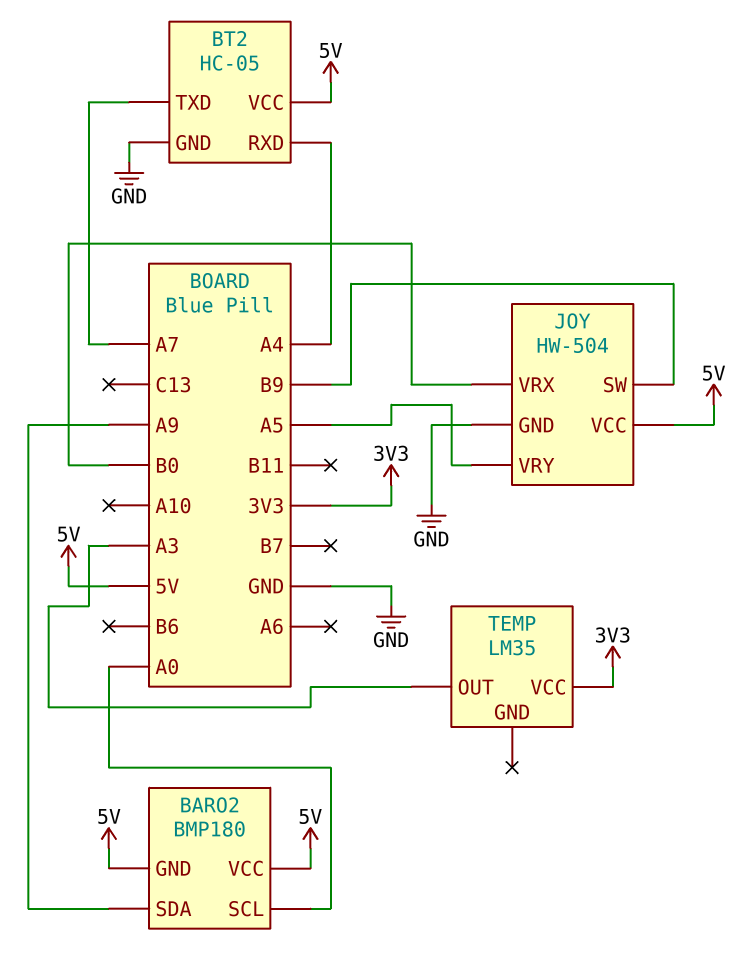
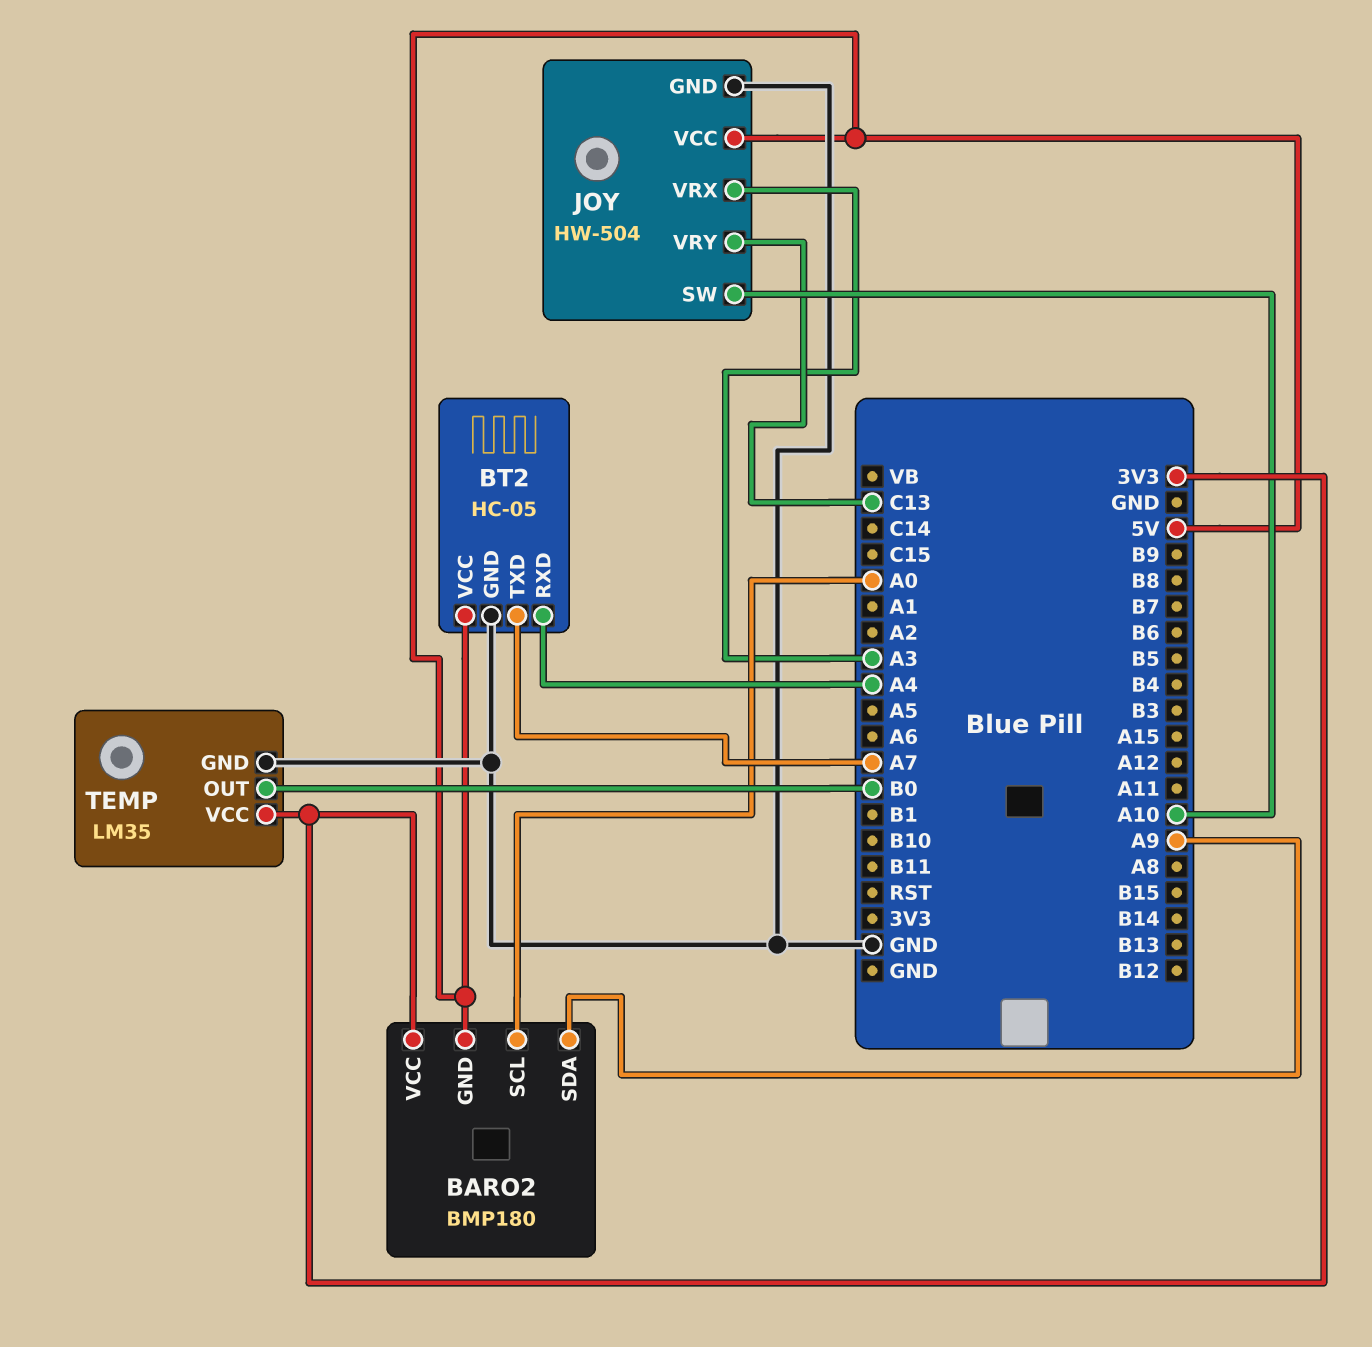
BARO2 pin VCC: 5V -> 3V3
JOY pin SW: B9 -> A10
JOY pin VRX: B0 -> A3
JOY pin VRY: A5 -> C13
TEMP pin GND: none -> GND
TEMP pin OUT: A3 -> B0

